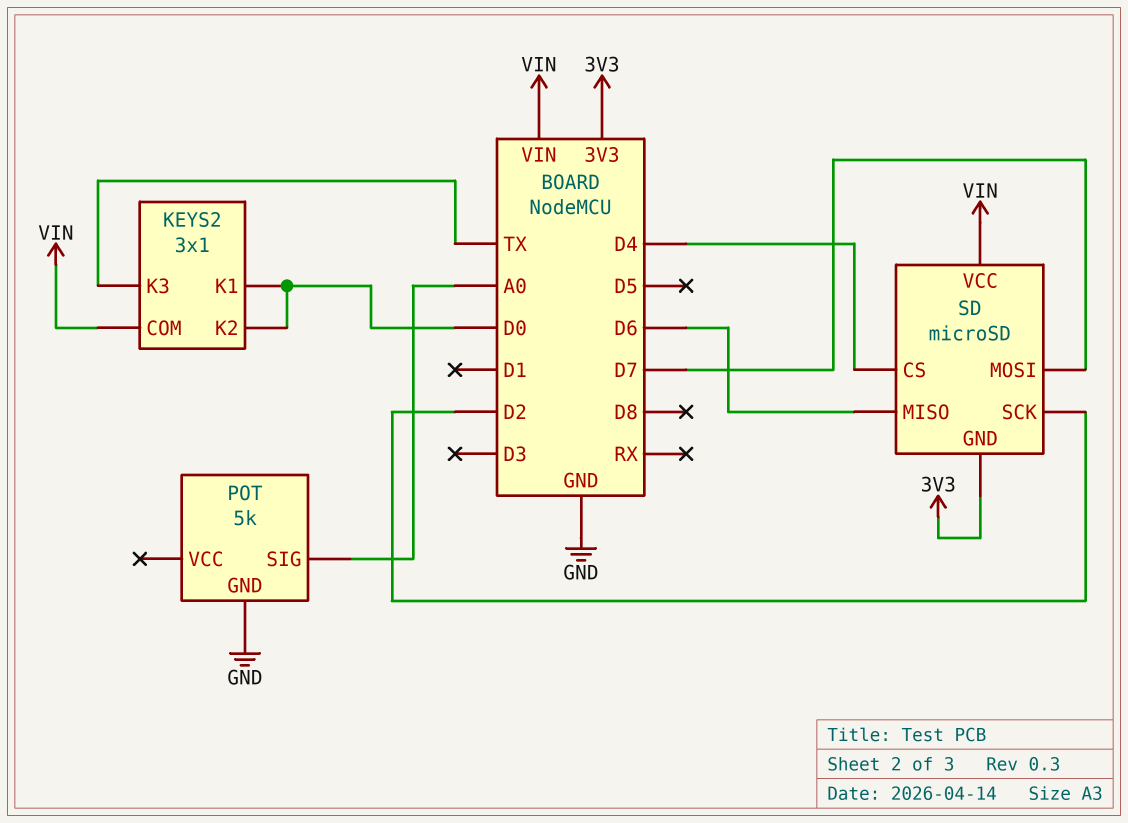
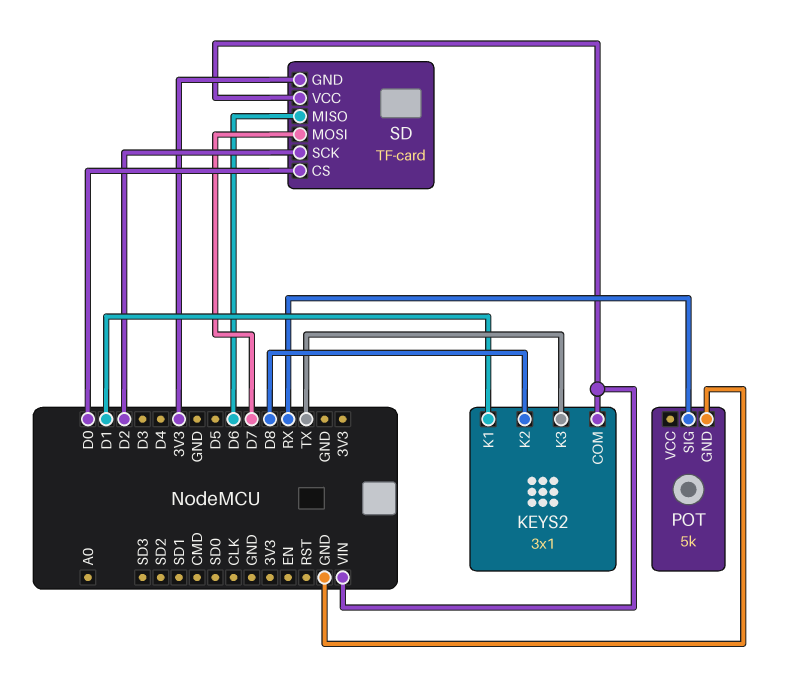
KEYS2 pin K1: D0 -> D1
KEYS2 pin K2: D0 -> D8
POT pin SIG: A0 -> RX
SD: microSD -> TF-card
SD pin CS: D4 -> D0

